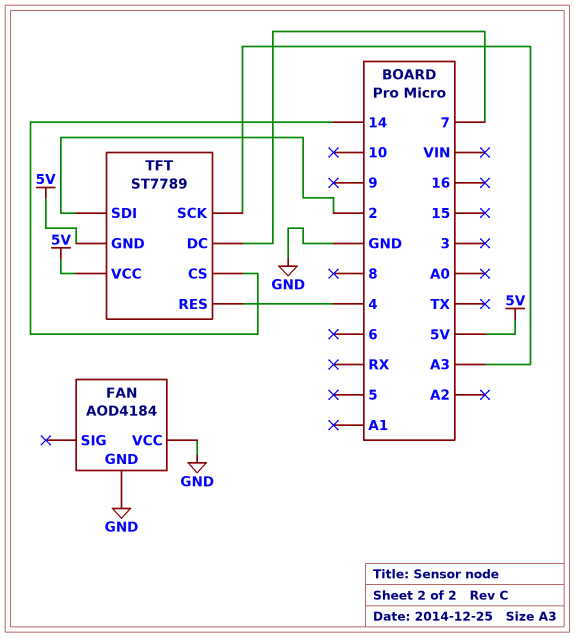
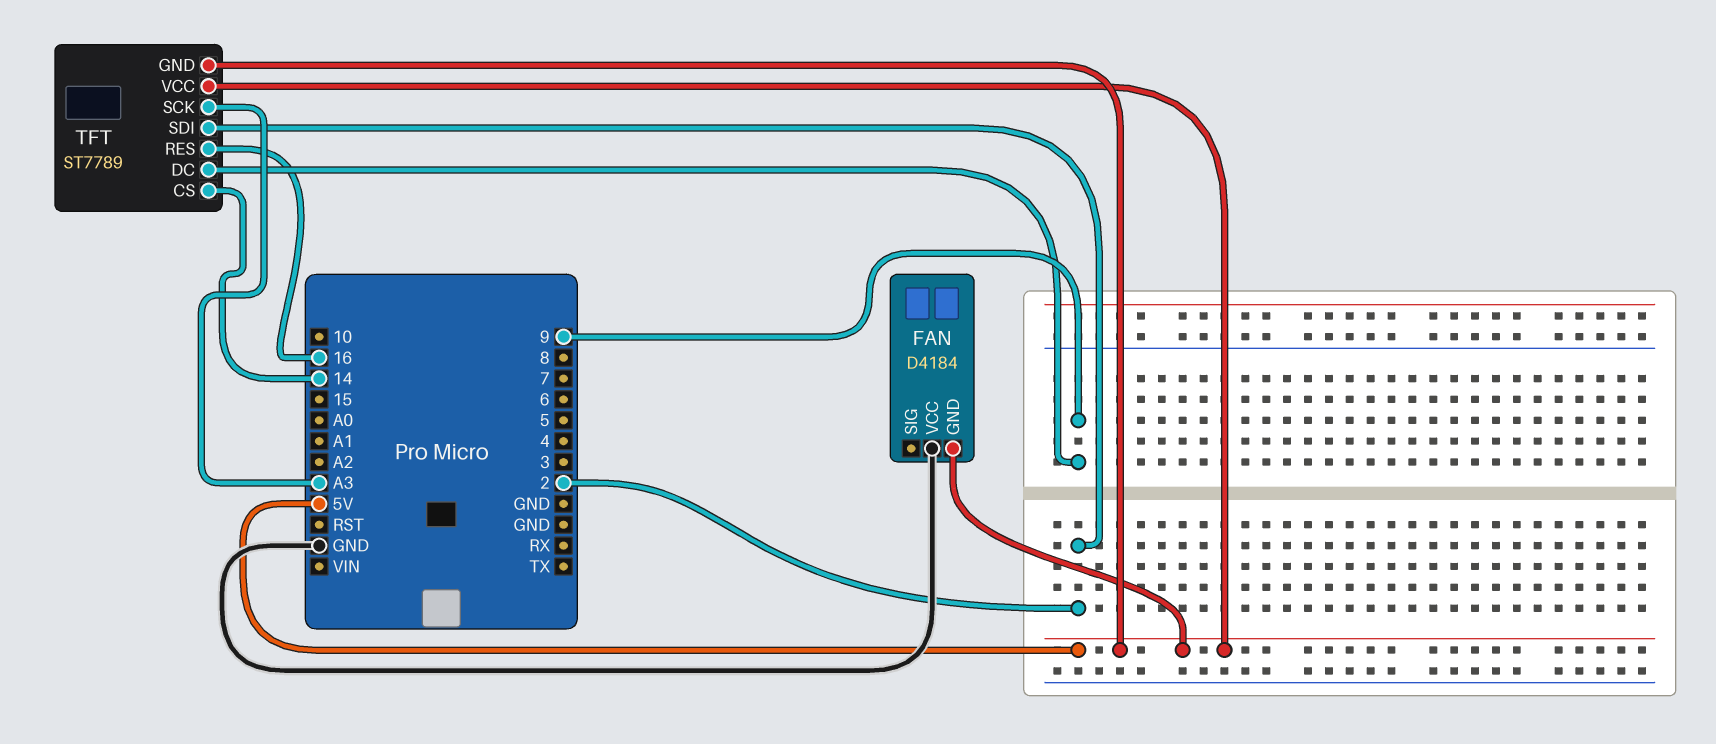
FAN: AOD4184 -> D4184
FAN pin GND: GND -> 5V
TFT pin DC: 7 -> 9
TFT pin RES: 4 -> 16

